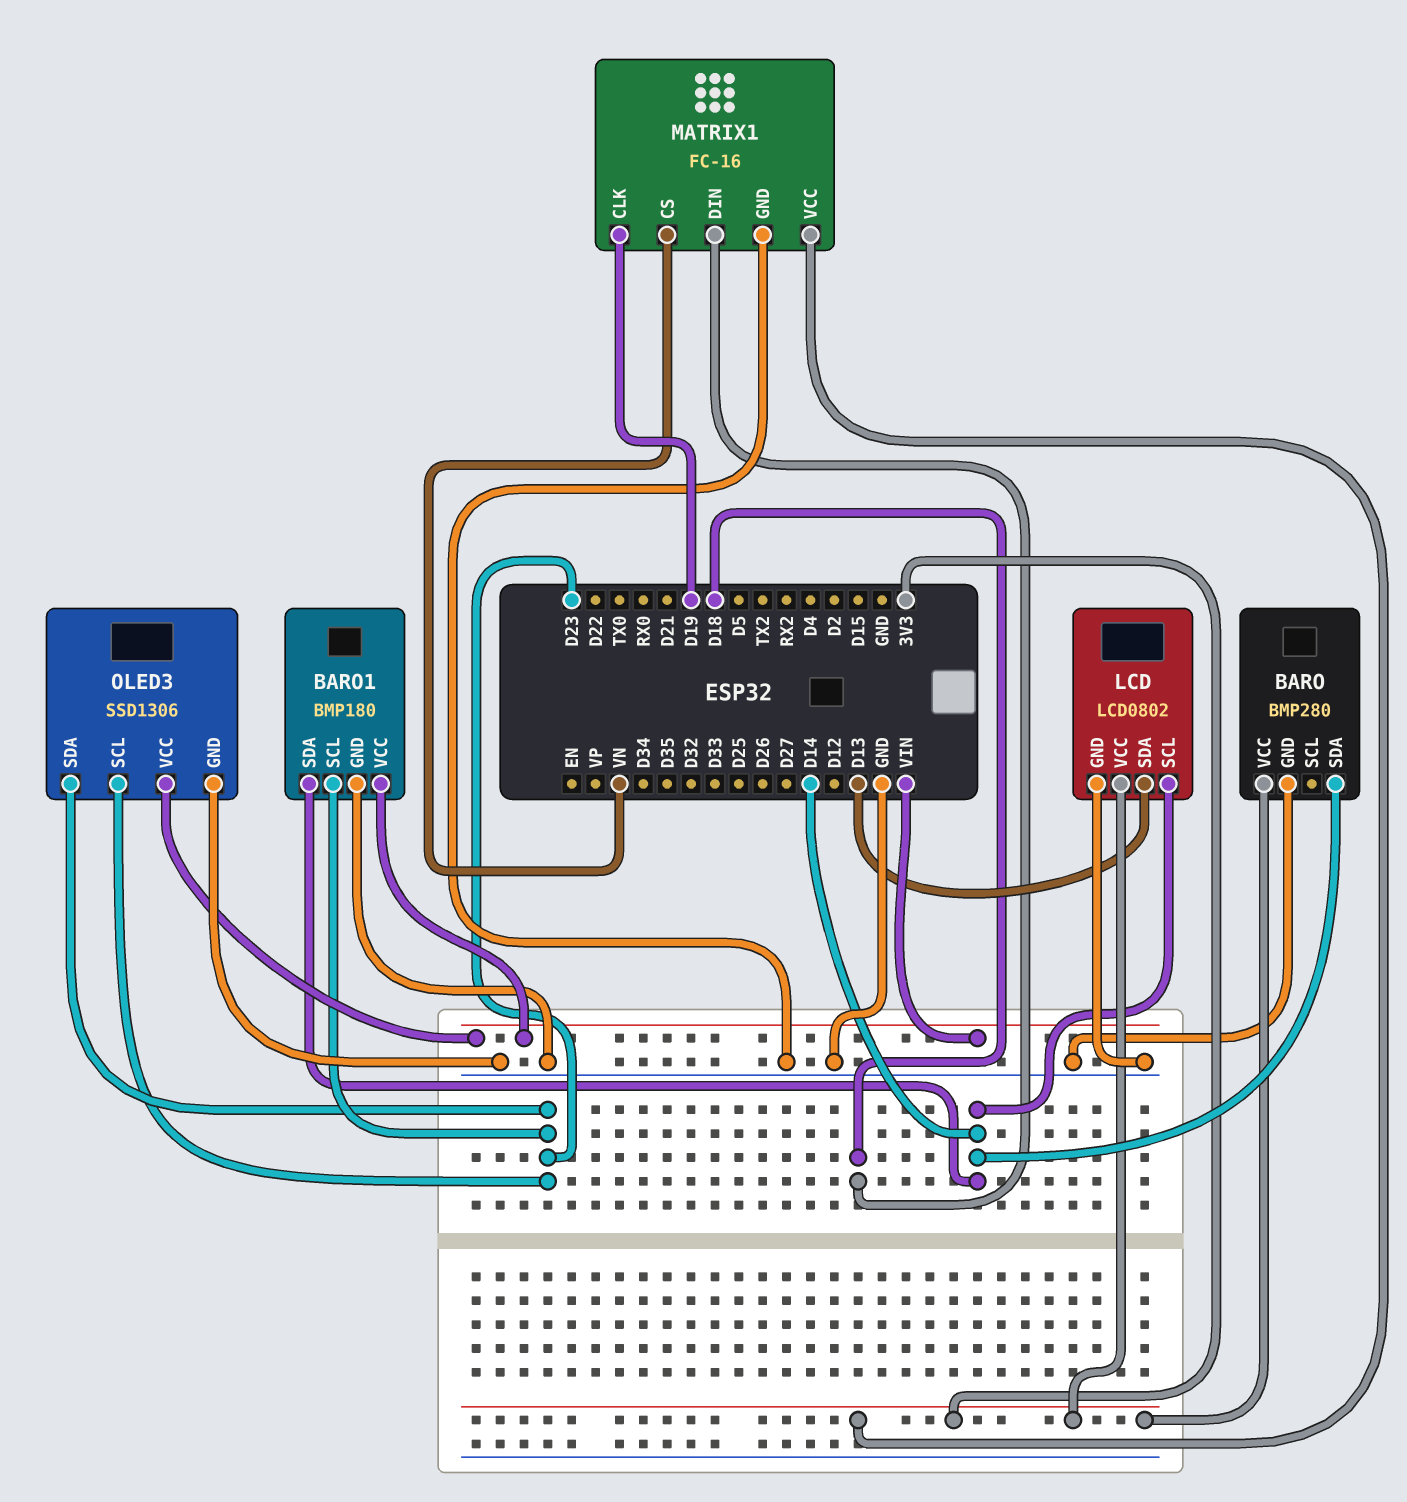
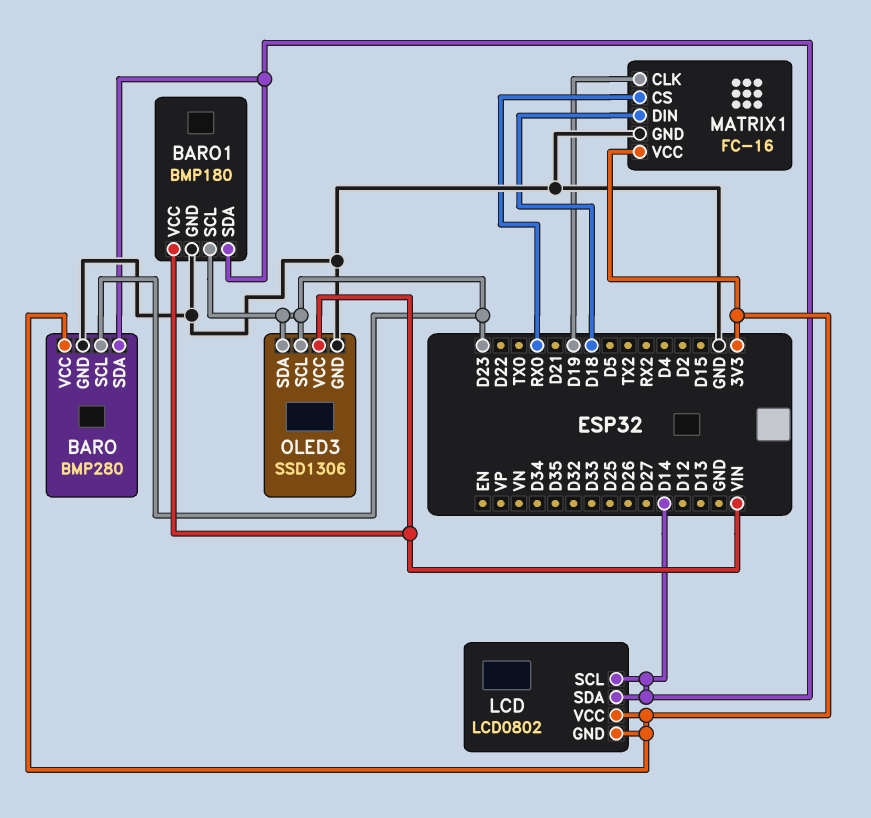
BARO pin SCL: none -> D23
LCD pin GND: GND -> 3V3
LCD pin SDA: D13 -> D14
MATRIX1 pin CS: VN -> RX0

